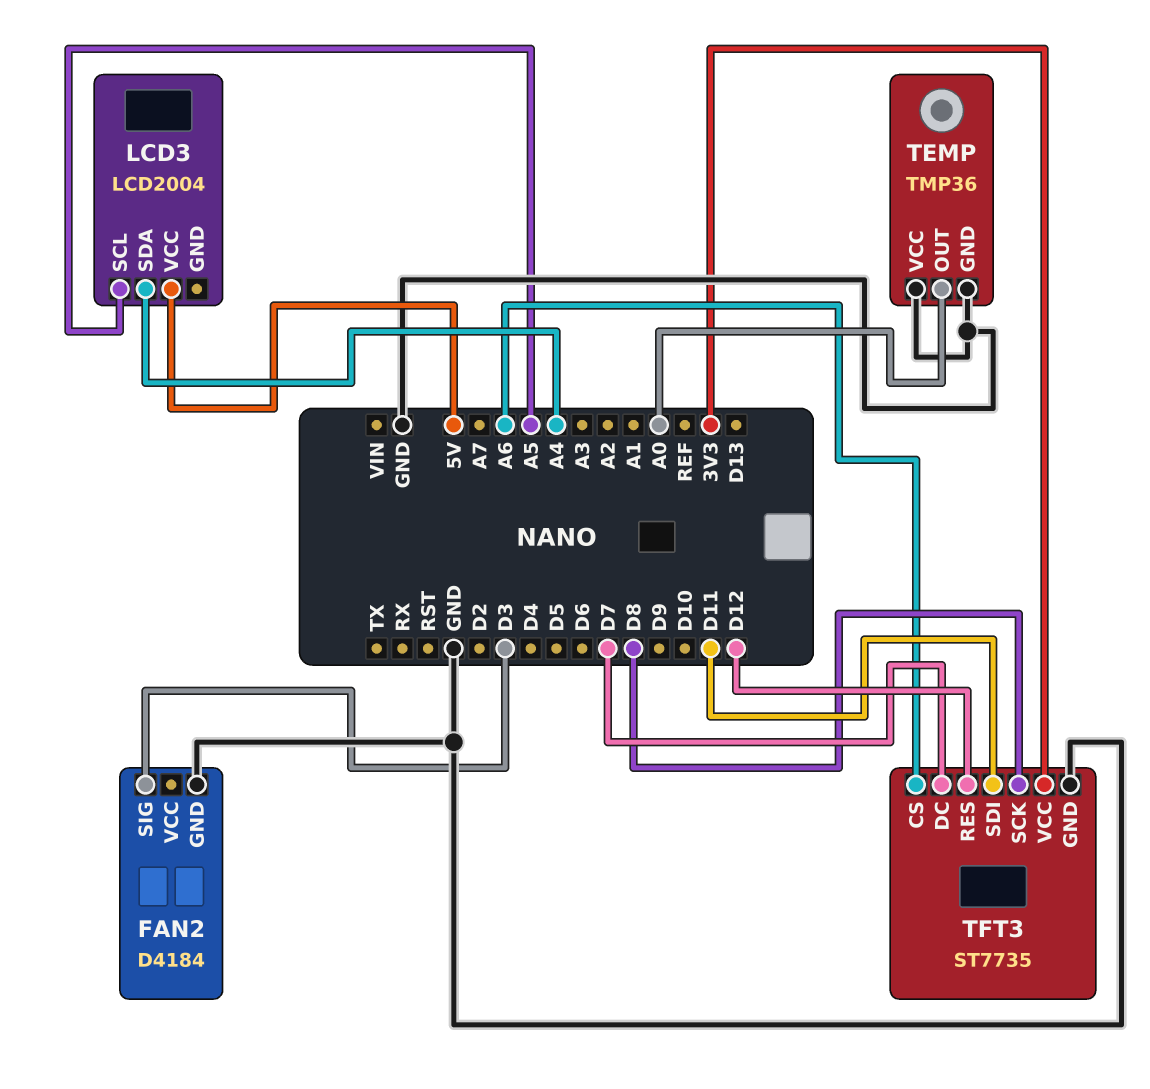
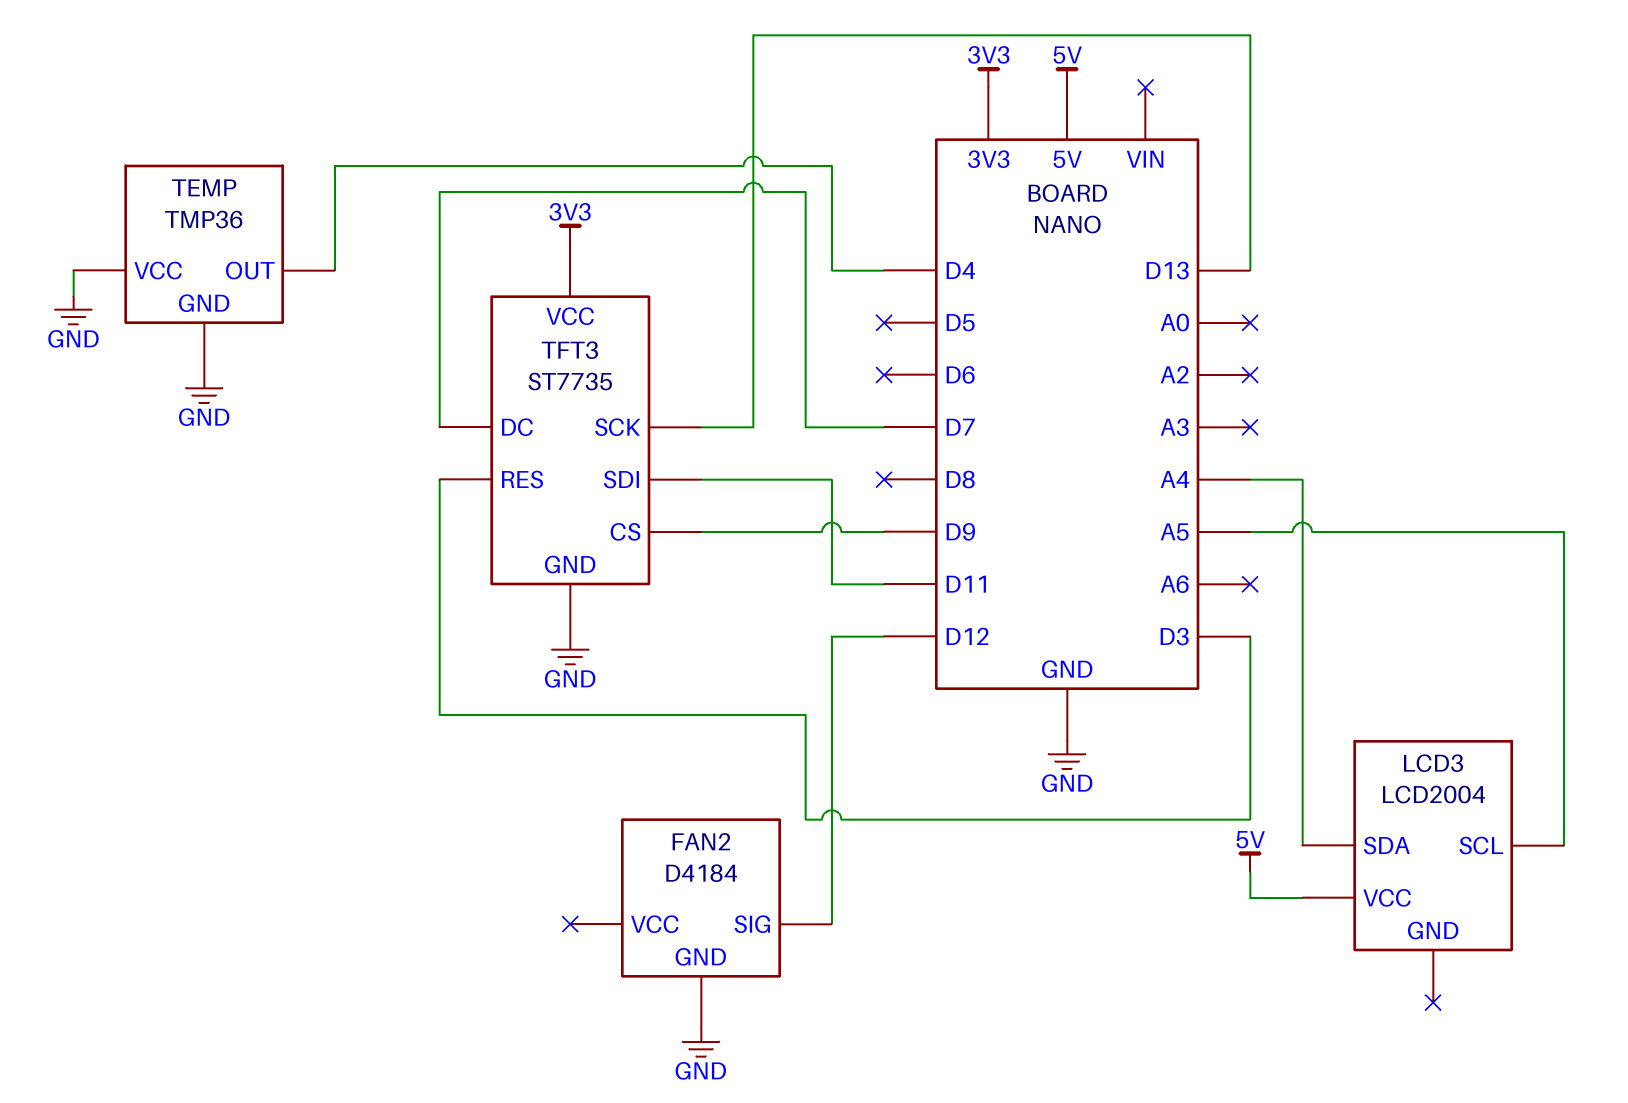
FAN2 pin SIG: D3 -> D12
TEMP pin OUT: A0 -> D4
TFT3 pin CS: A6 -> D9
TFT3 pin RES: D12 -> D3
TFT3 pin SCK: D8 -> D13

